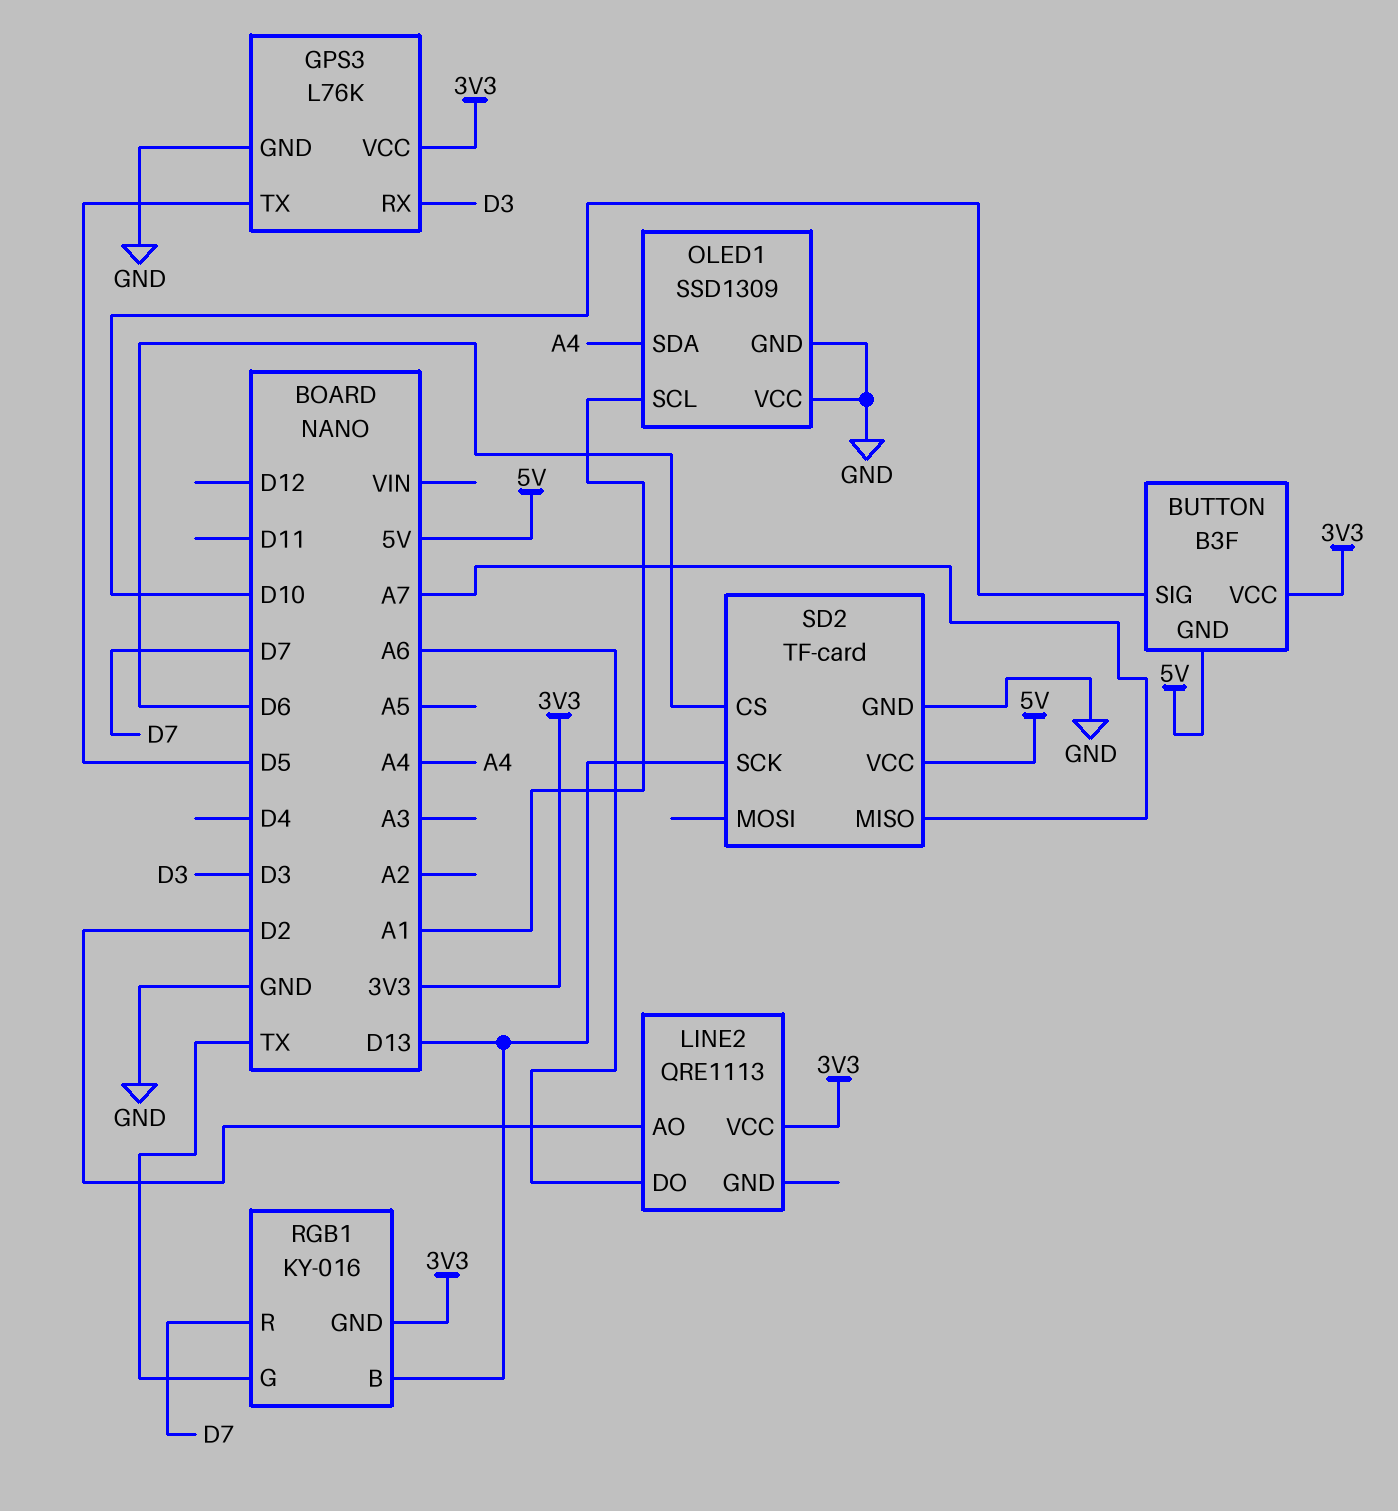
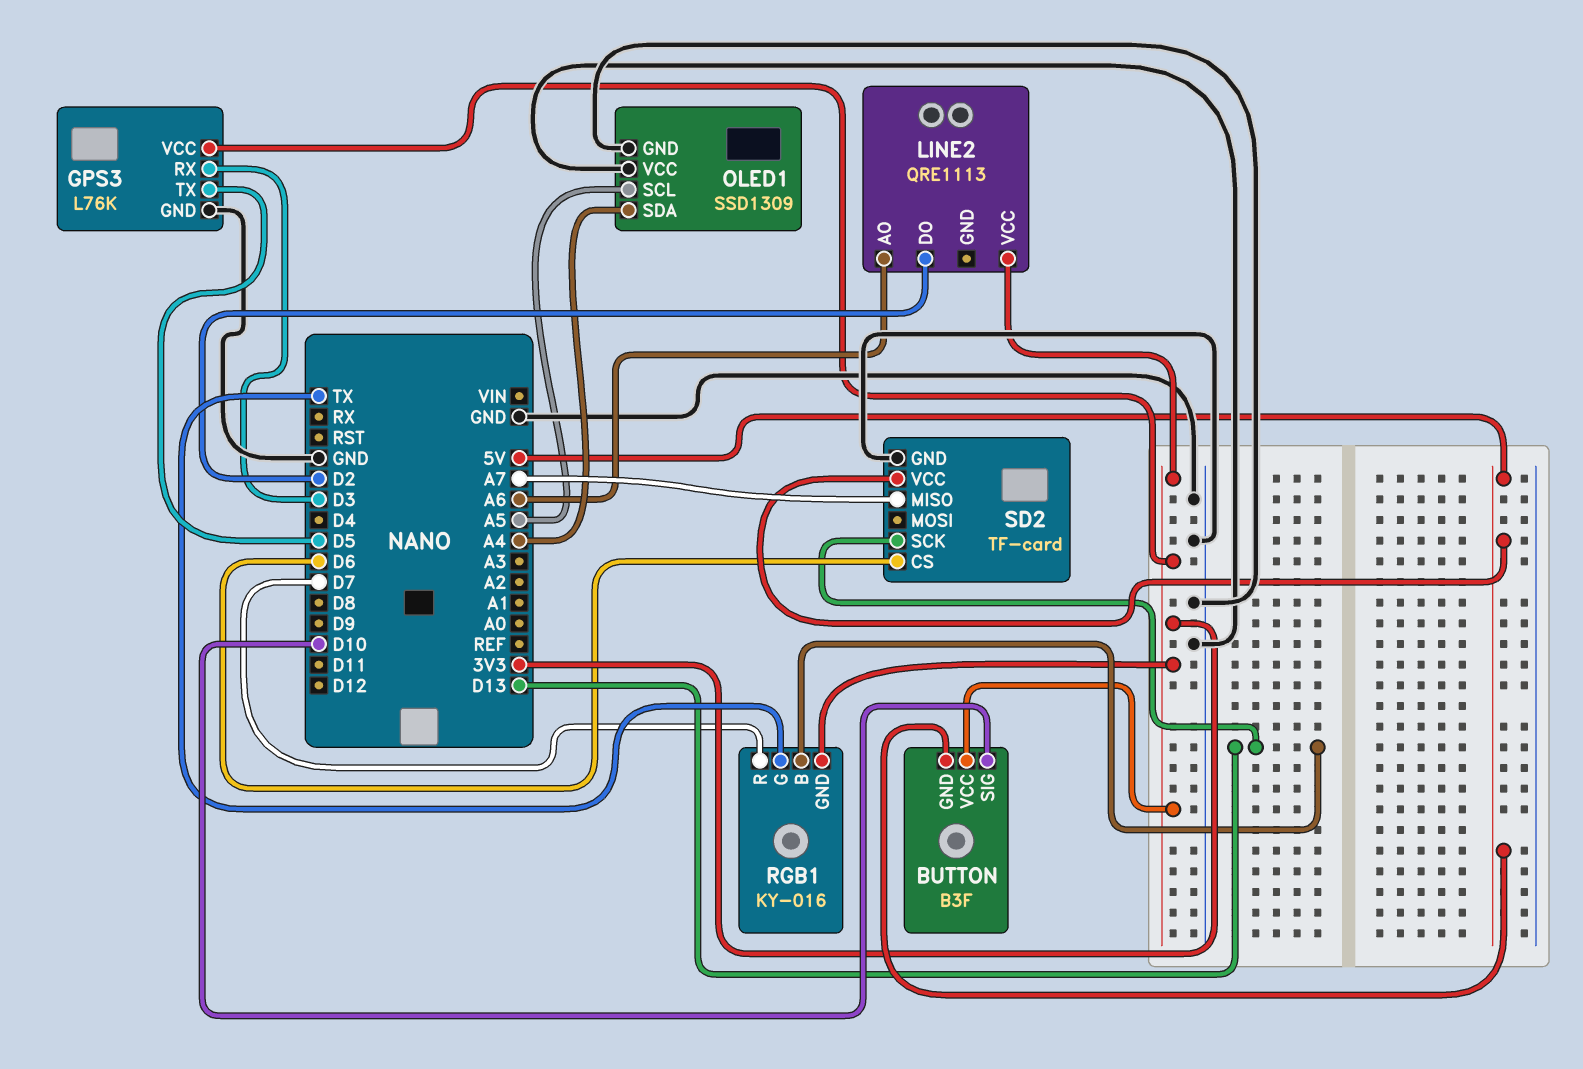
LINE2 pin AO: D2 -> A6
LINE2 pin DO: A6 -> D2
OLED1 pin SCL: A1 -> A5

